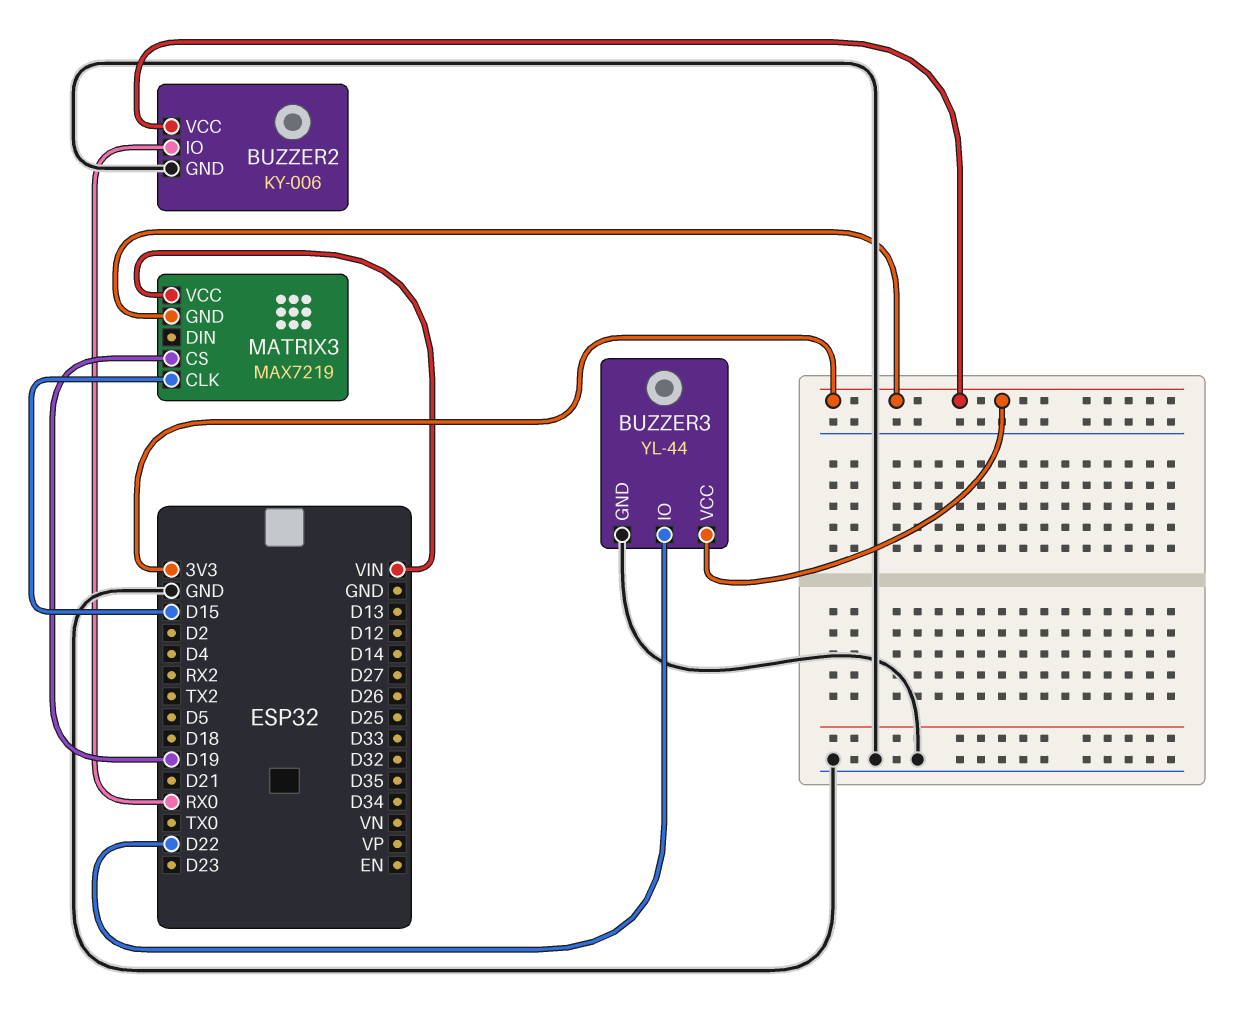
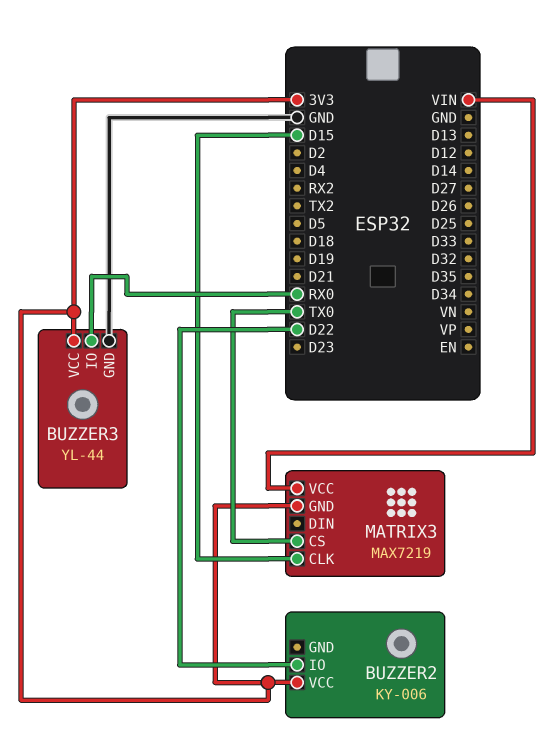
BUZZER2 pin GND: GND -> none
BUZZER2 pin IO: RX0 -> D22
BUZZER3 pin IO: D22 -> RX0
MATRIX3 pin CS: D19 -> TX0

